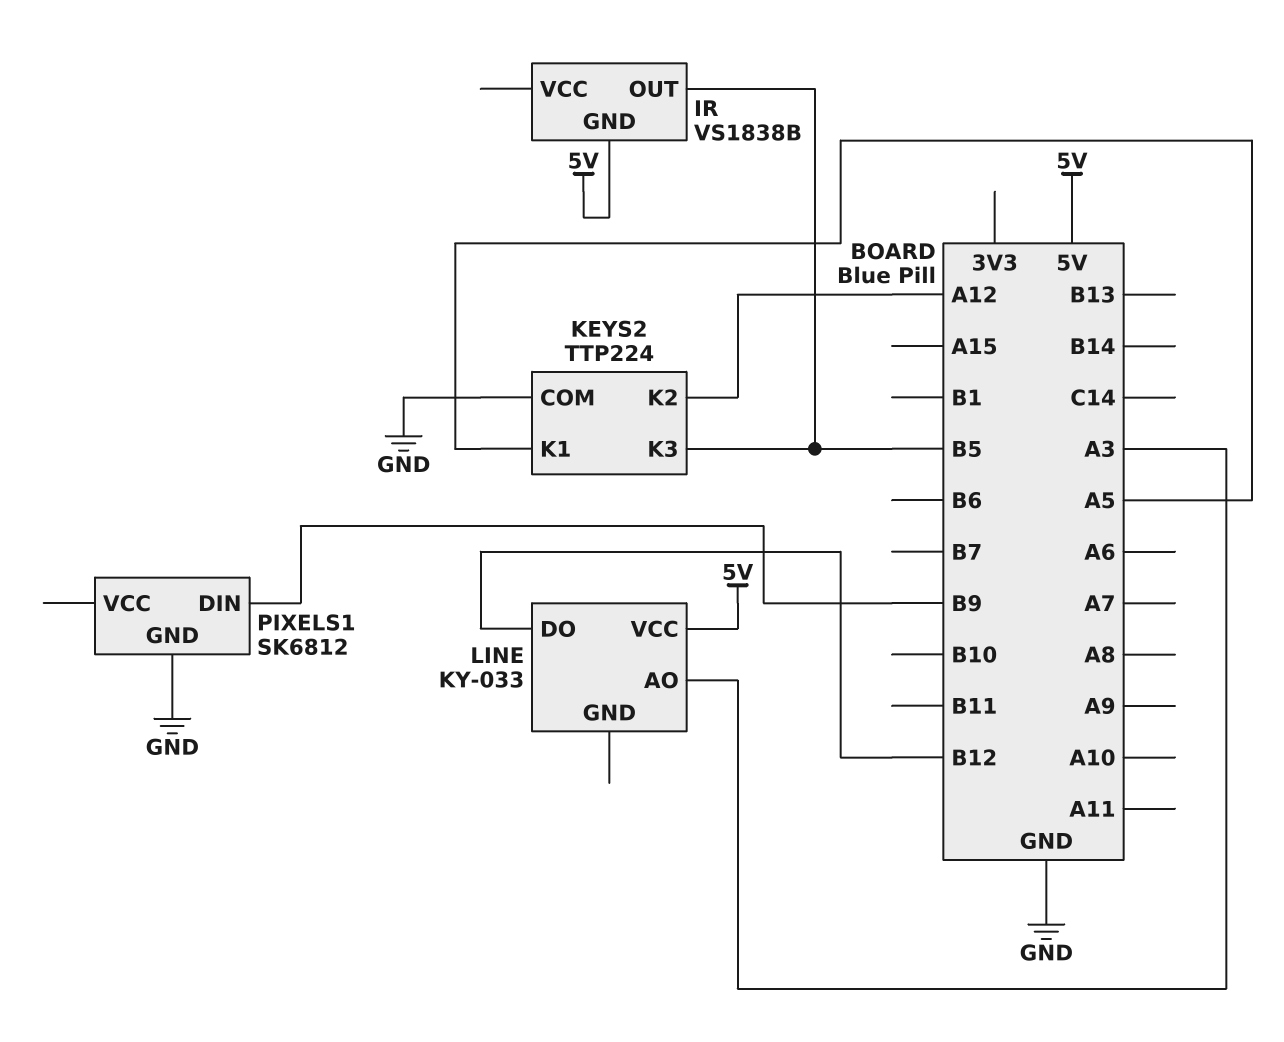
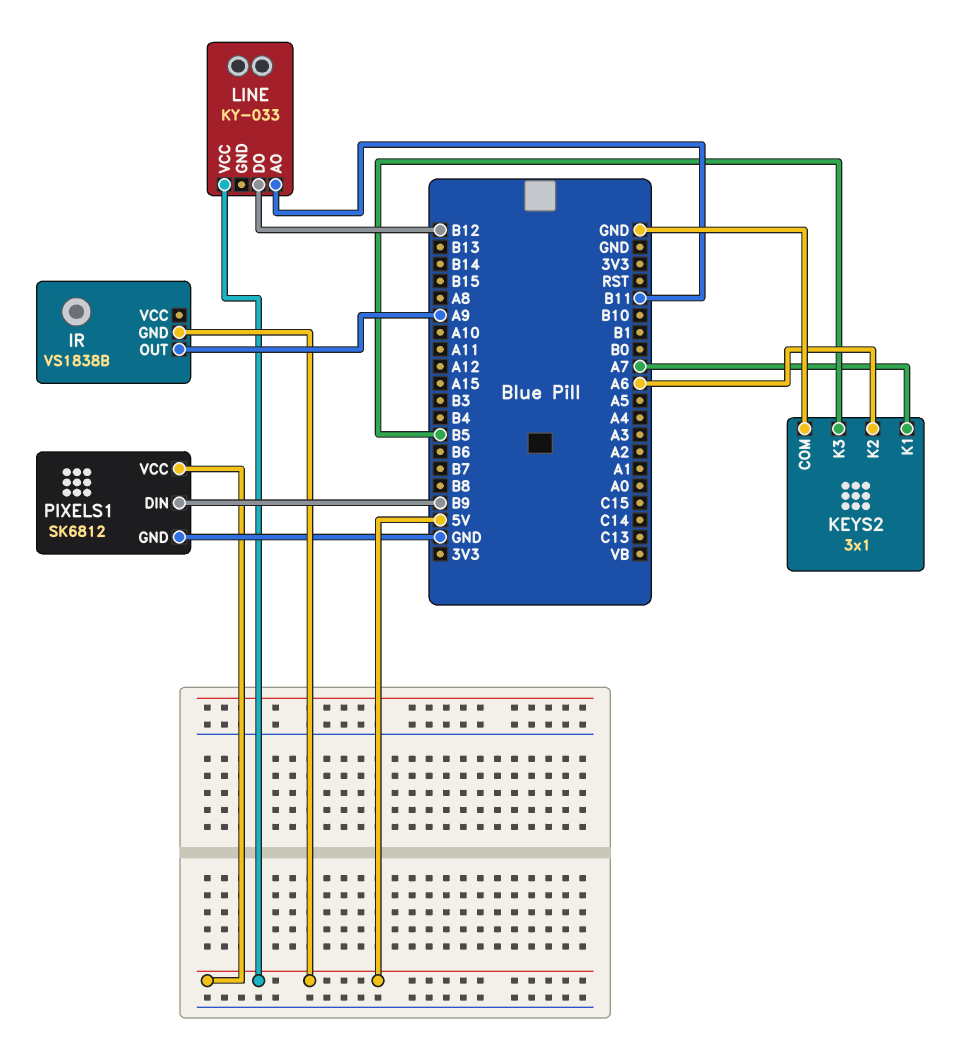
IR pin OUT: B5 -> A9
KEYS2: TTP224 -> 3x1
KEYS2 pin K1: A5 -> A7
KEYS2 pin K2: A12 -> A6
LINE pin AO: A3 -> B11
PIXELS1 pin VCC: none -> 5V

